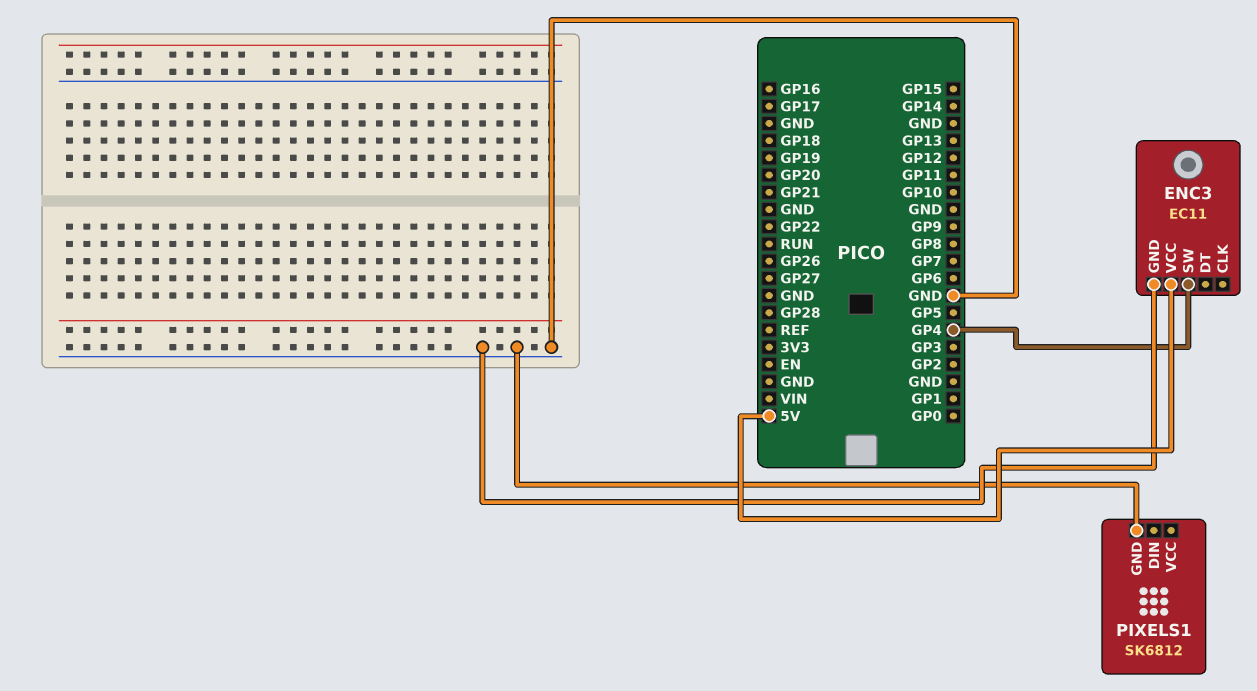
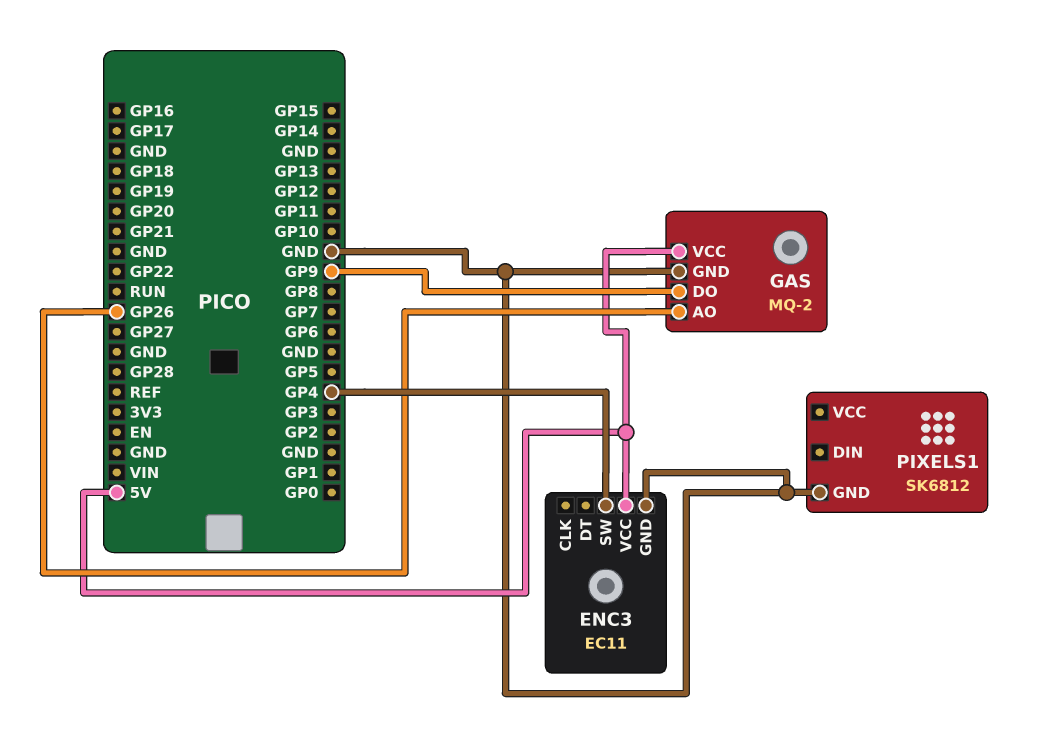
GAS: none -> MQ-2
GAS pin AO: none -> GP26
GAS pin DO: none -> GP9
GAS pin GND: none -> GND
GAS pin VCC: none -> 5V

